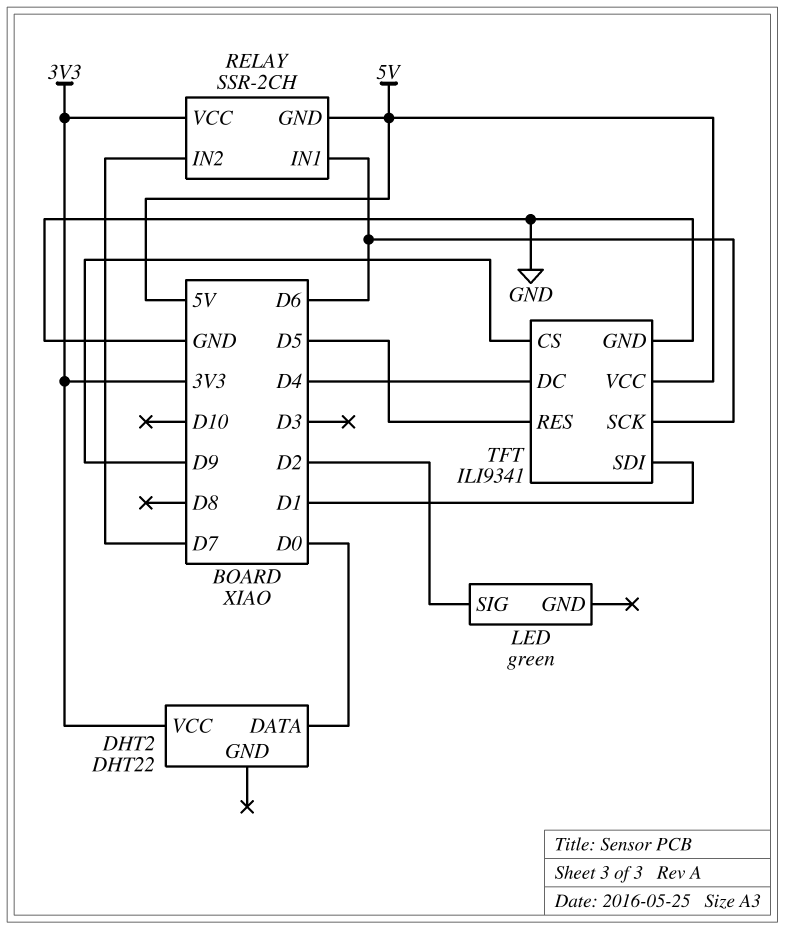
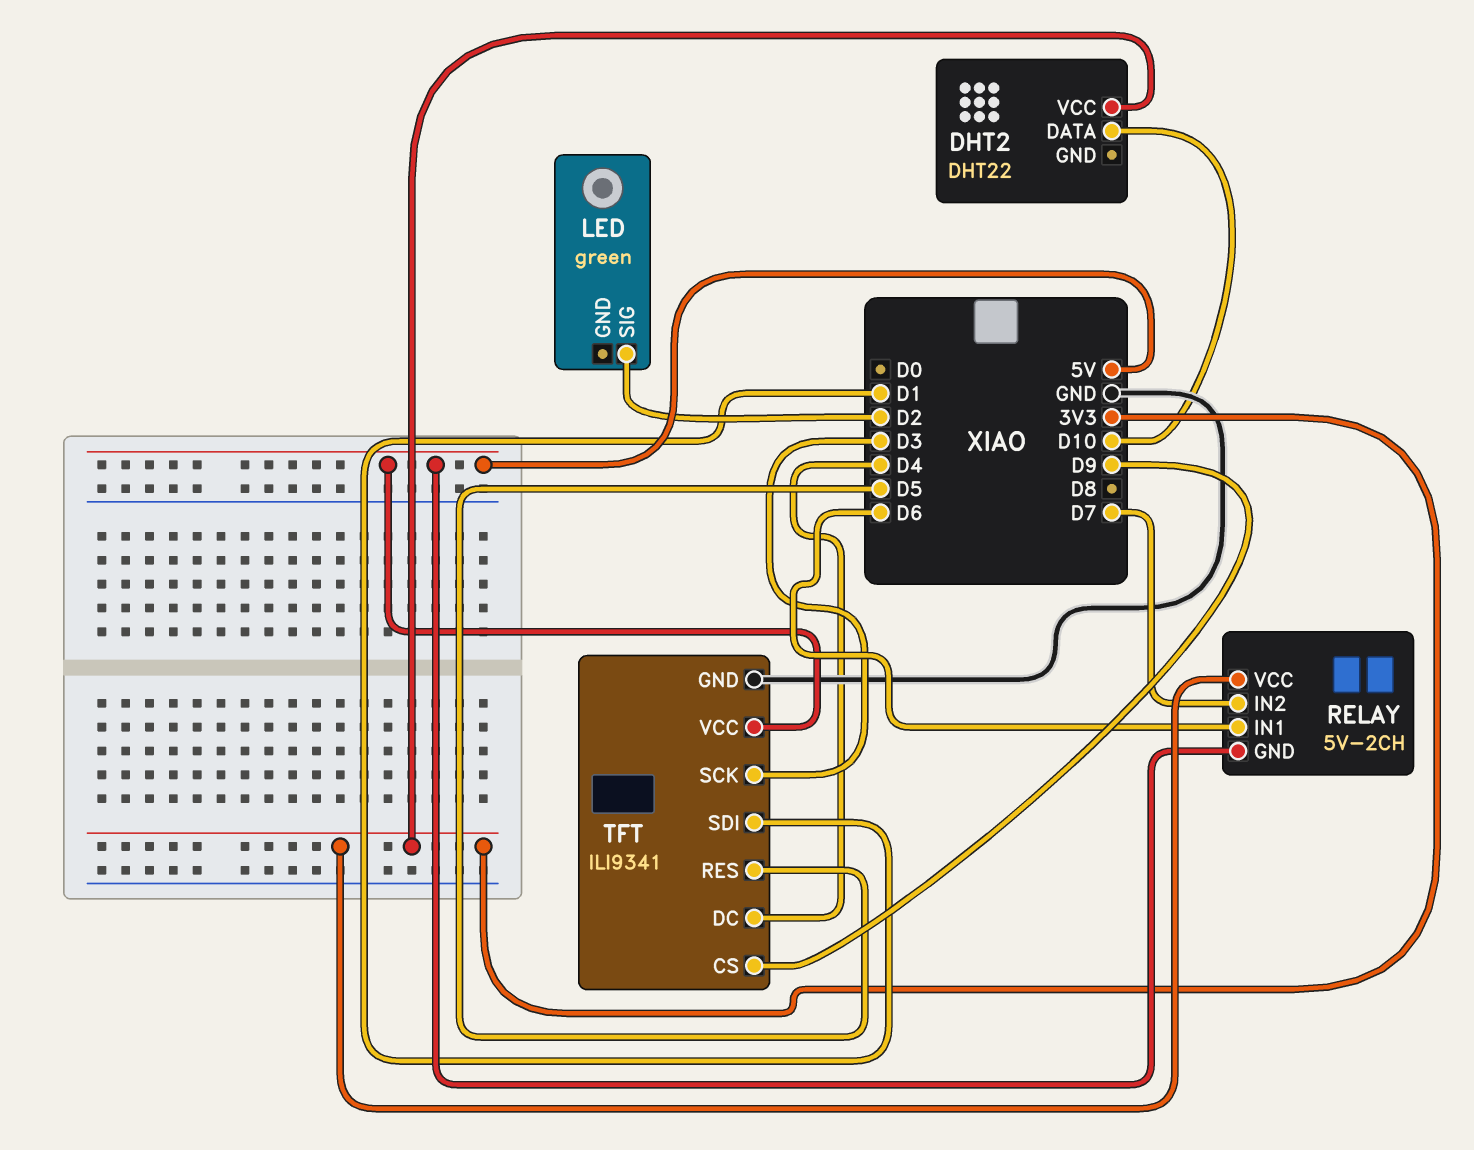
DHT2 pin DATA: D0 -> D10
RELAY: SSR-2CH -> 5V-2CH
TFT pin SCK: D6 -> D3

